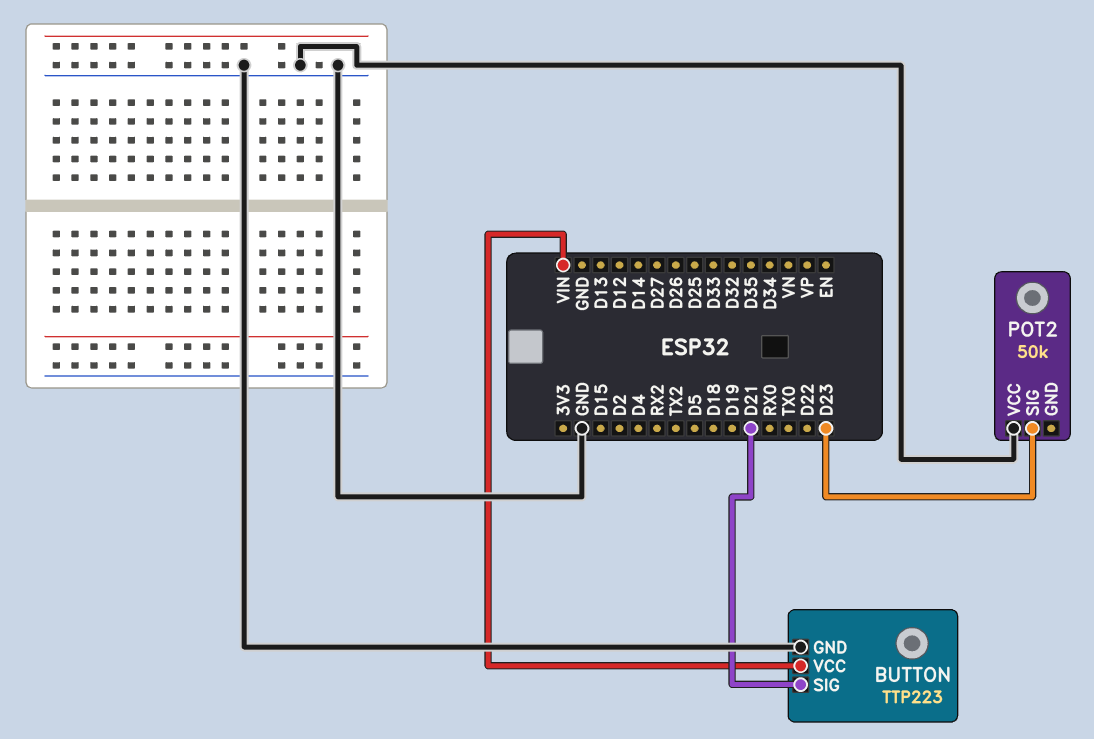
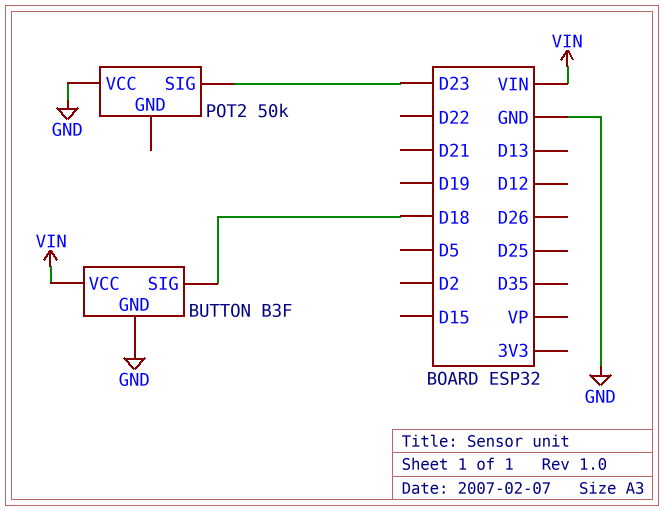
BUTTON: TTP223 -> B3F
BUTTON pin SIG: D21 -> D18

